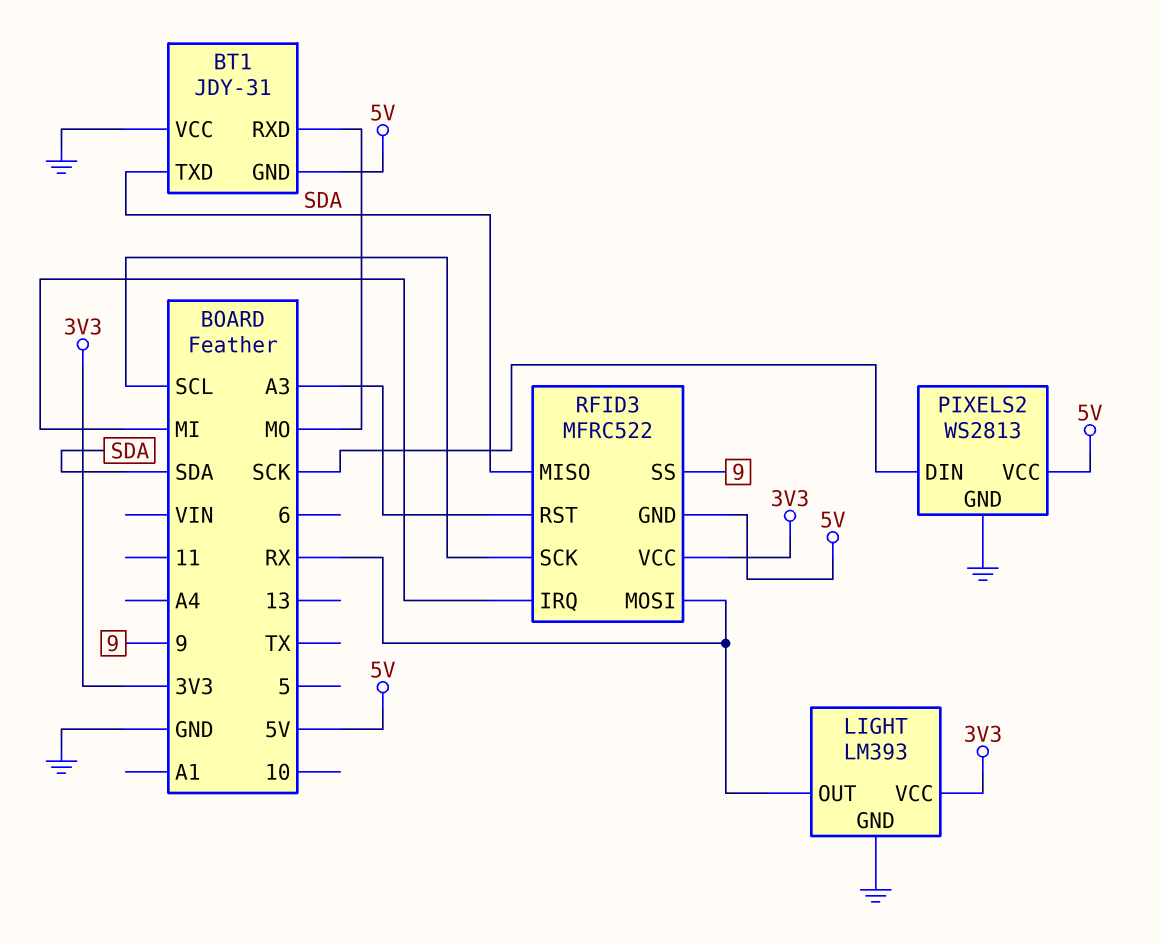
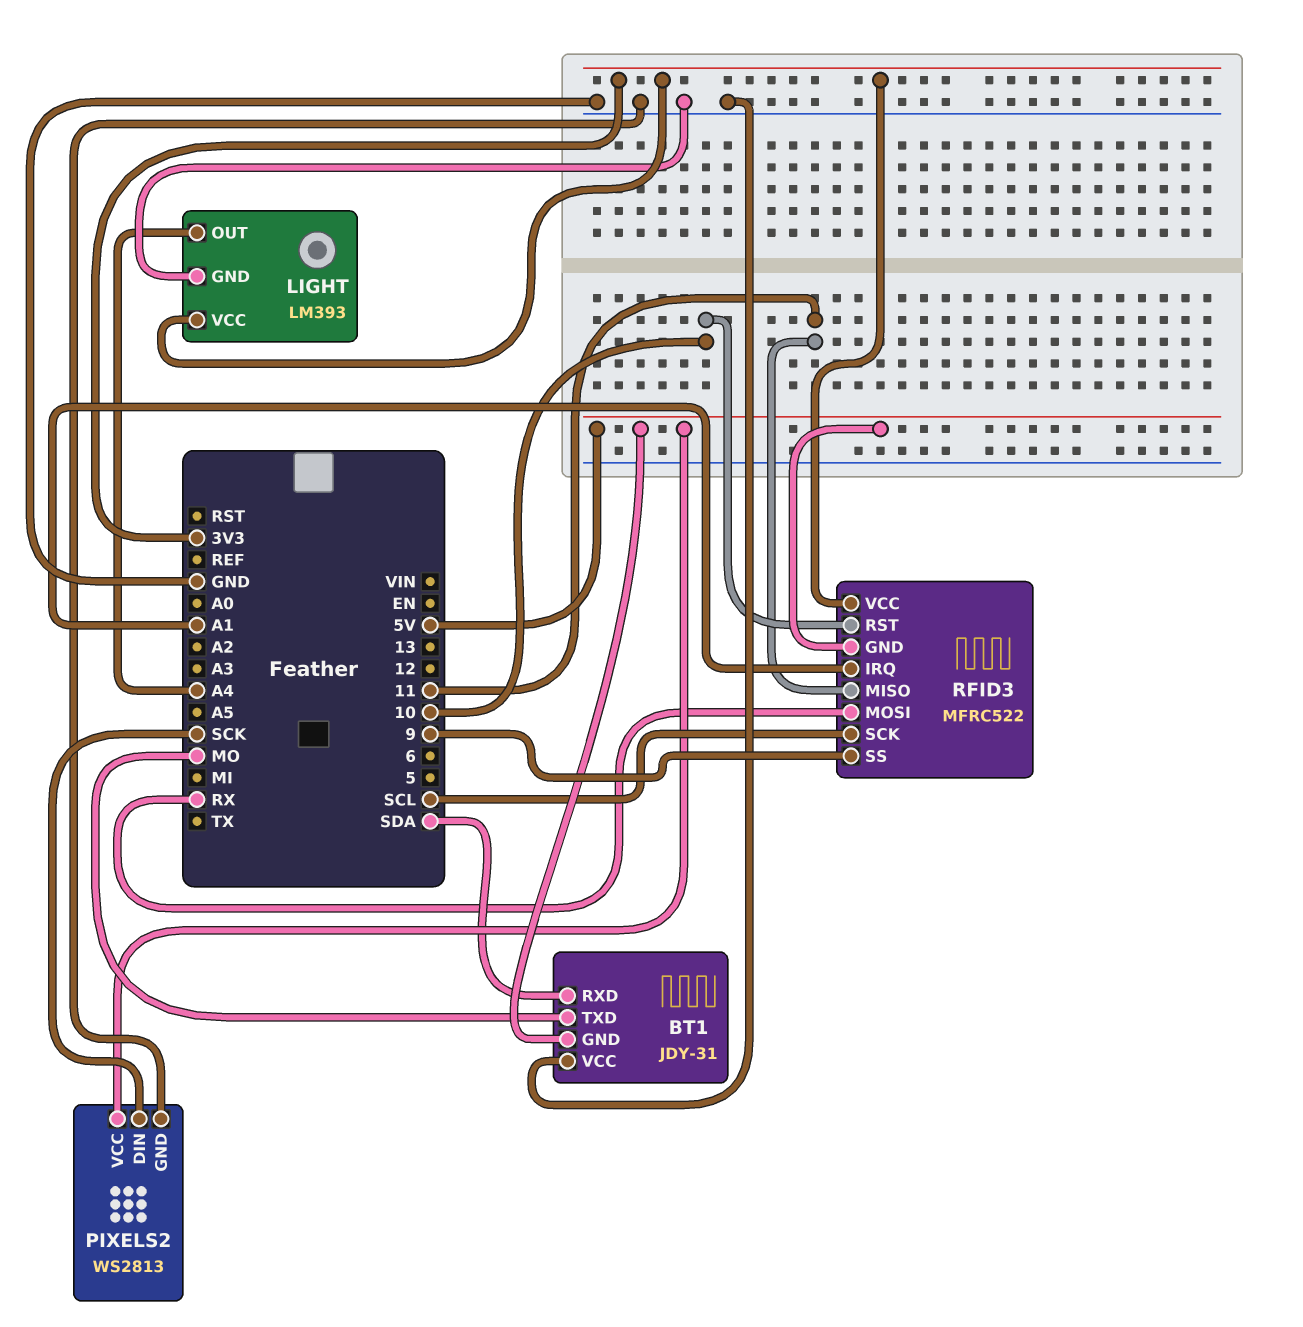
BT1 pin RXD: MO -> SDA
BT1 pin TXD: SDA -> MO
LIGHT pin OUT: RX -> A4
RFID3 pin IRQ: MI -> A1
RFID3 pin MISO: SDA -> 11
RFID3 pin RST: A3 -> 10

